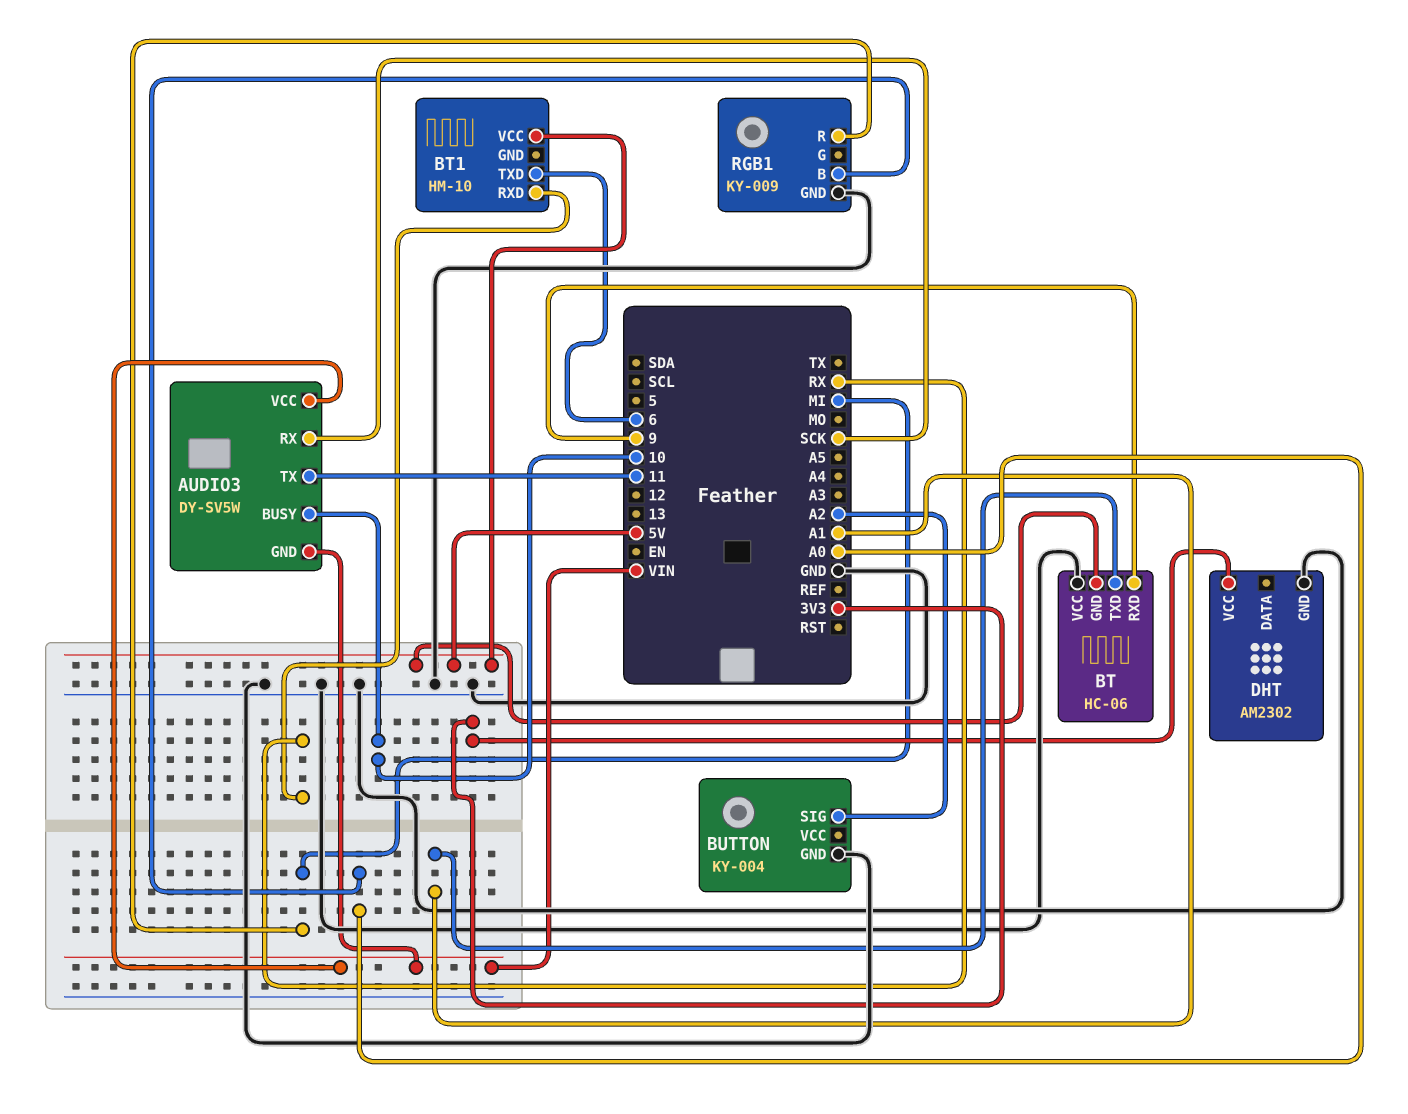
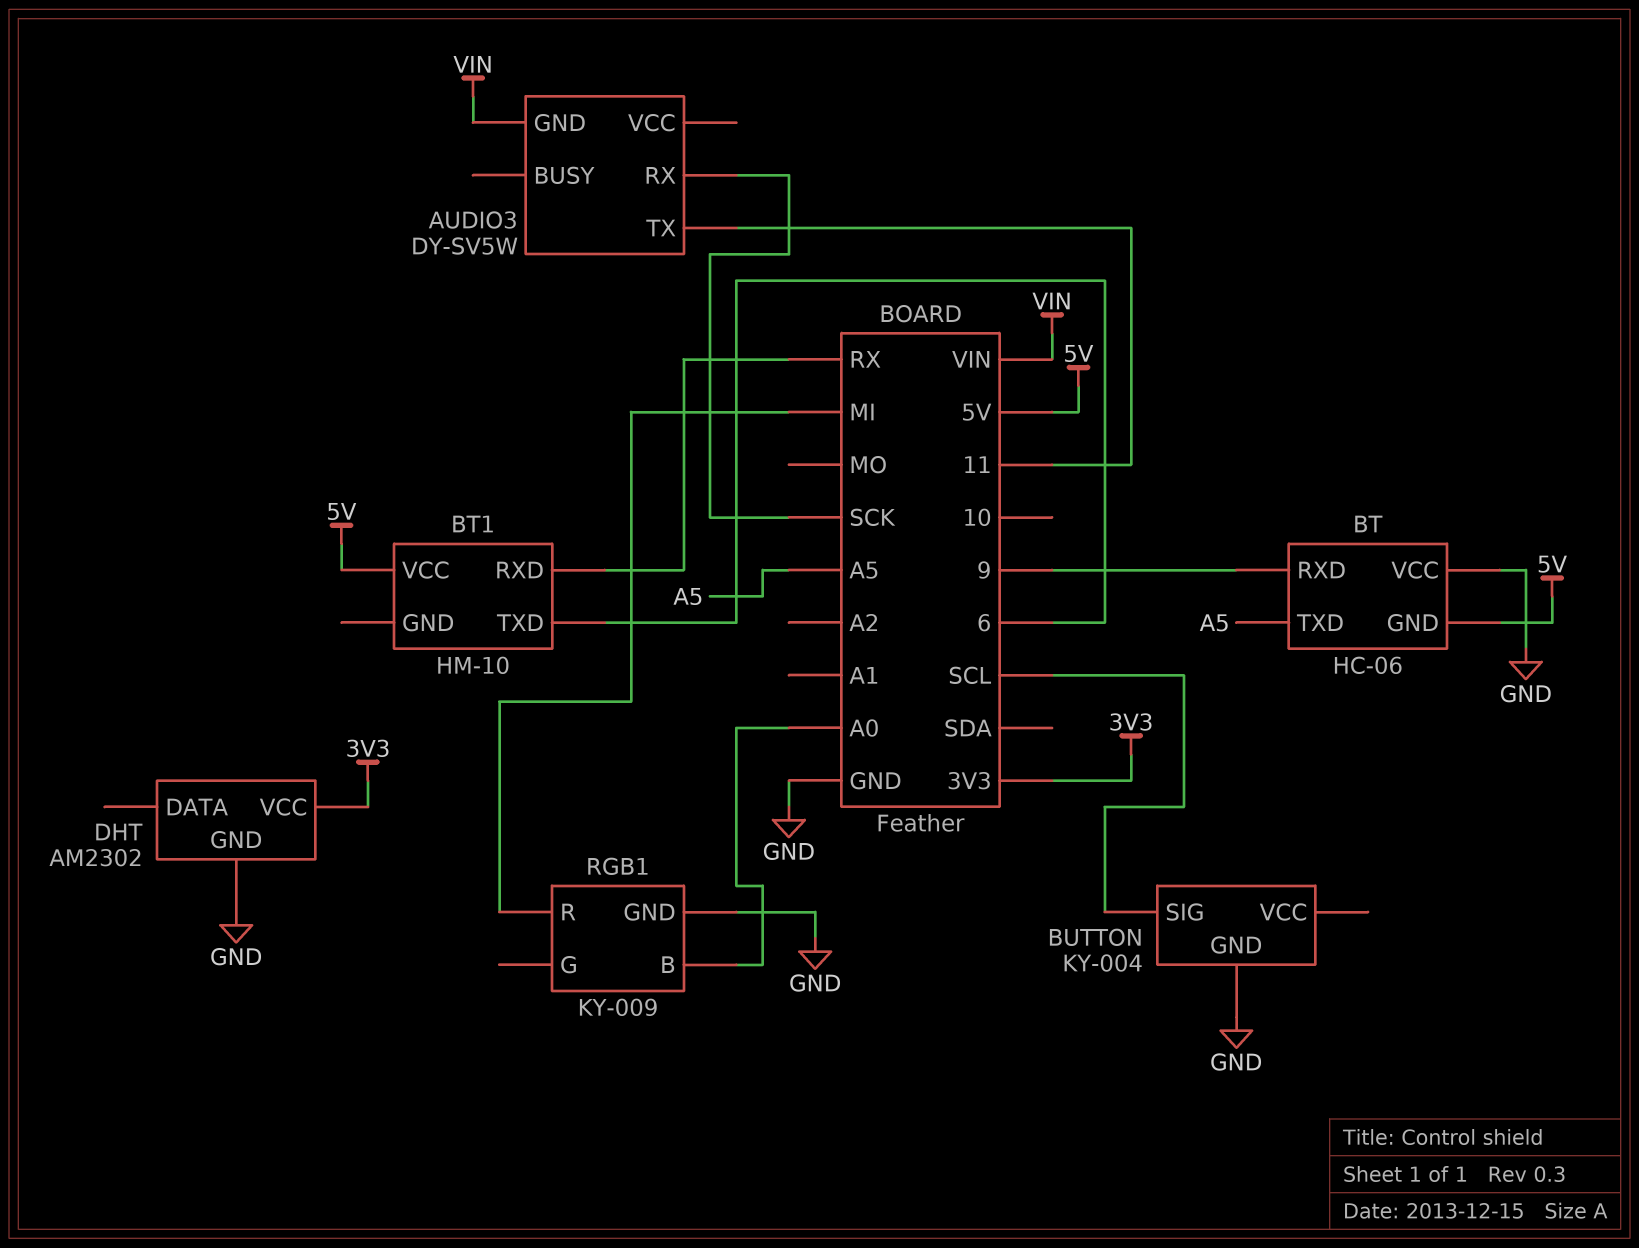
AUDIO3 pin BUSY: 10 -> none
AUDIO3 pin VCC: VIN -> none
BT pin TXD: A1 -> A5
BUTTON pin SIG: A2 -> SCL

